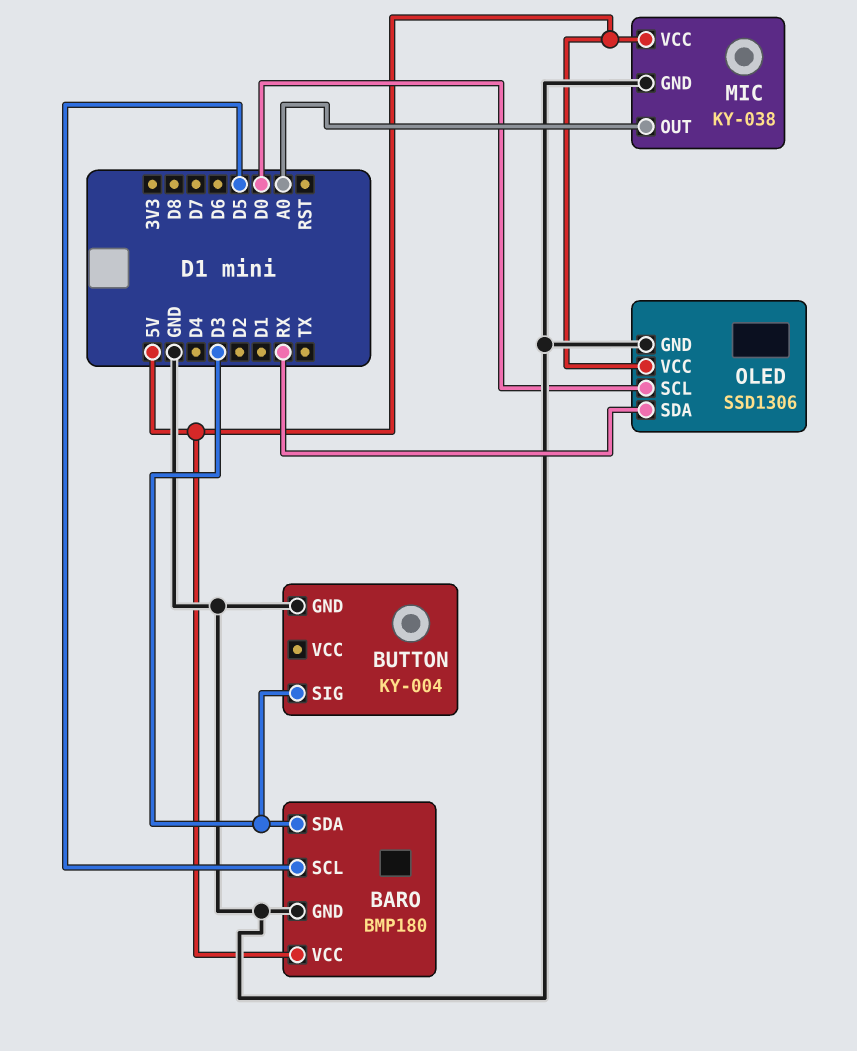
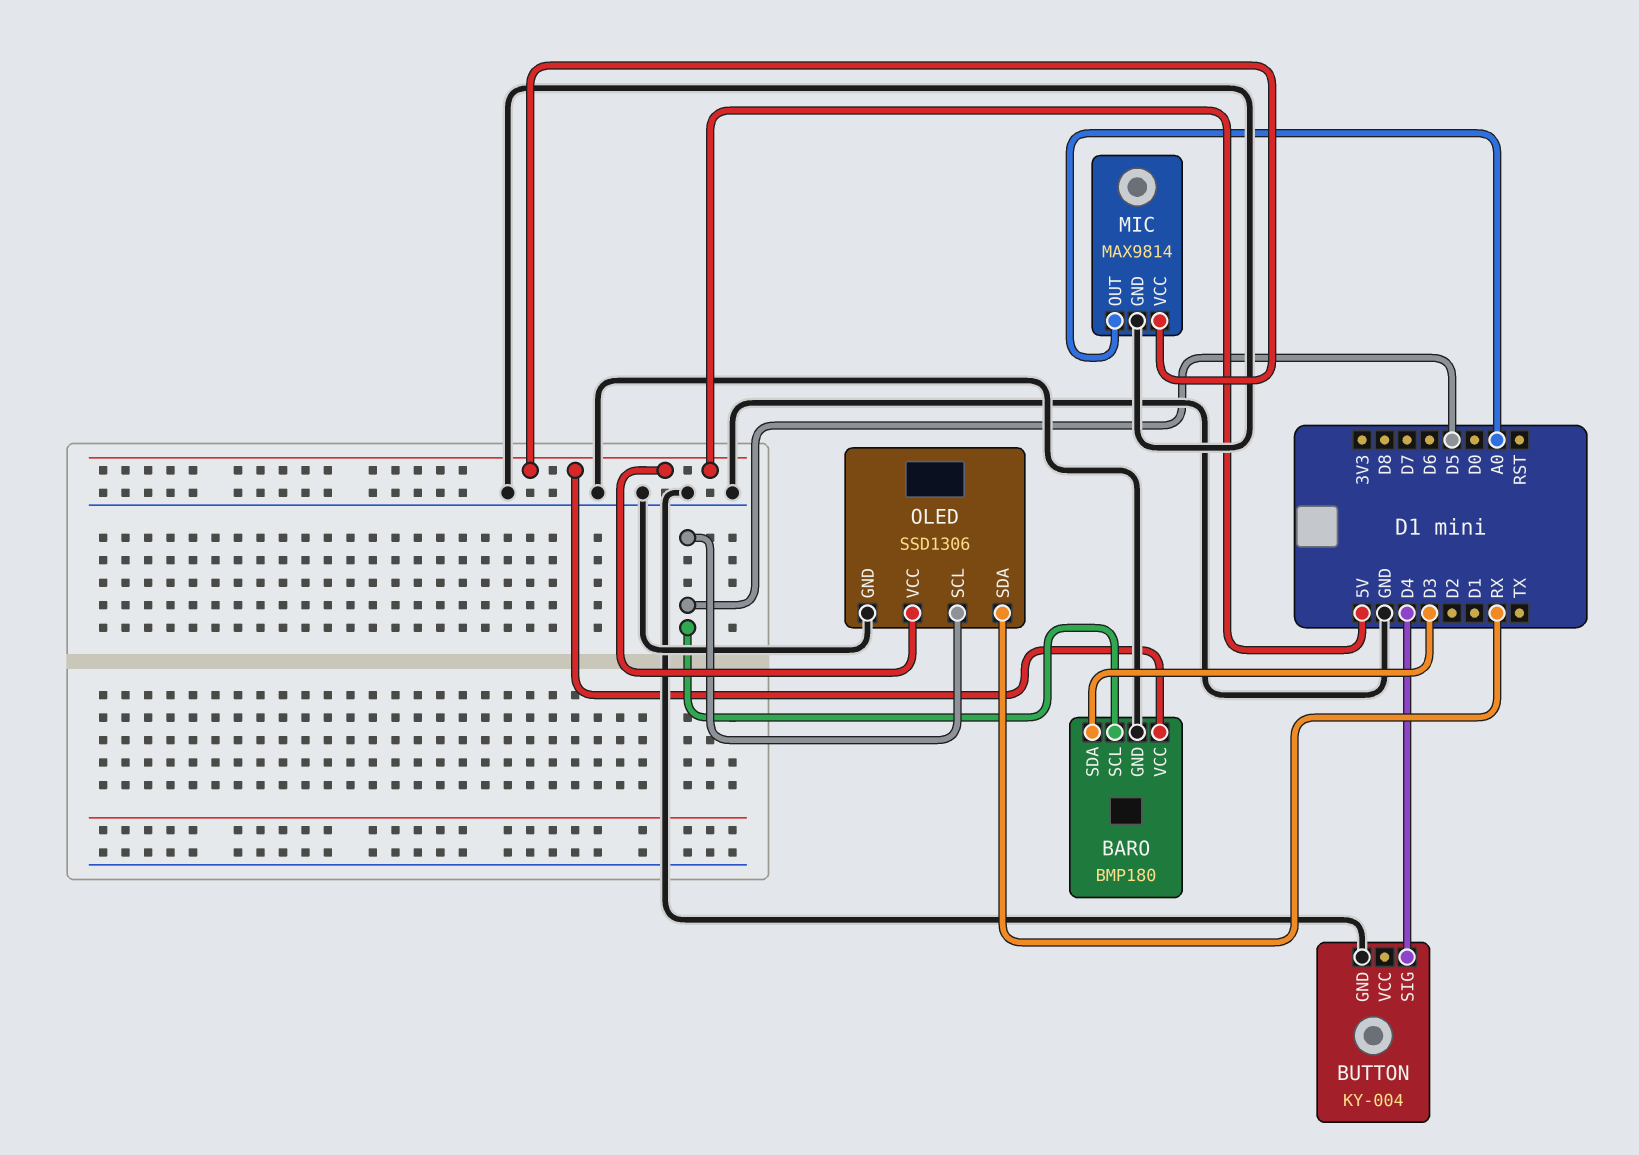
BUTTON pin SIG: D3 -> D4
MIC: KY-038 -> MAX9814
OLED pin SCL: D0 -> D5

